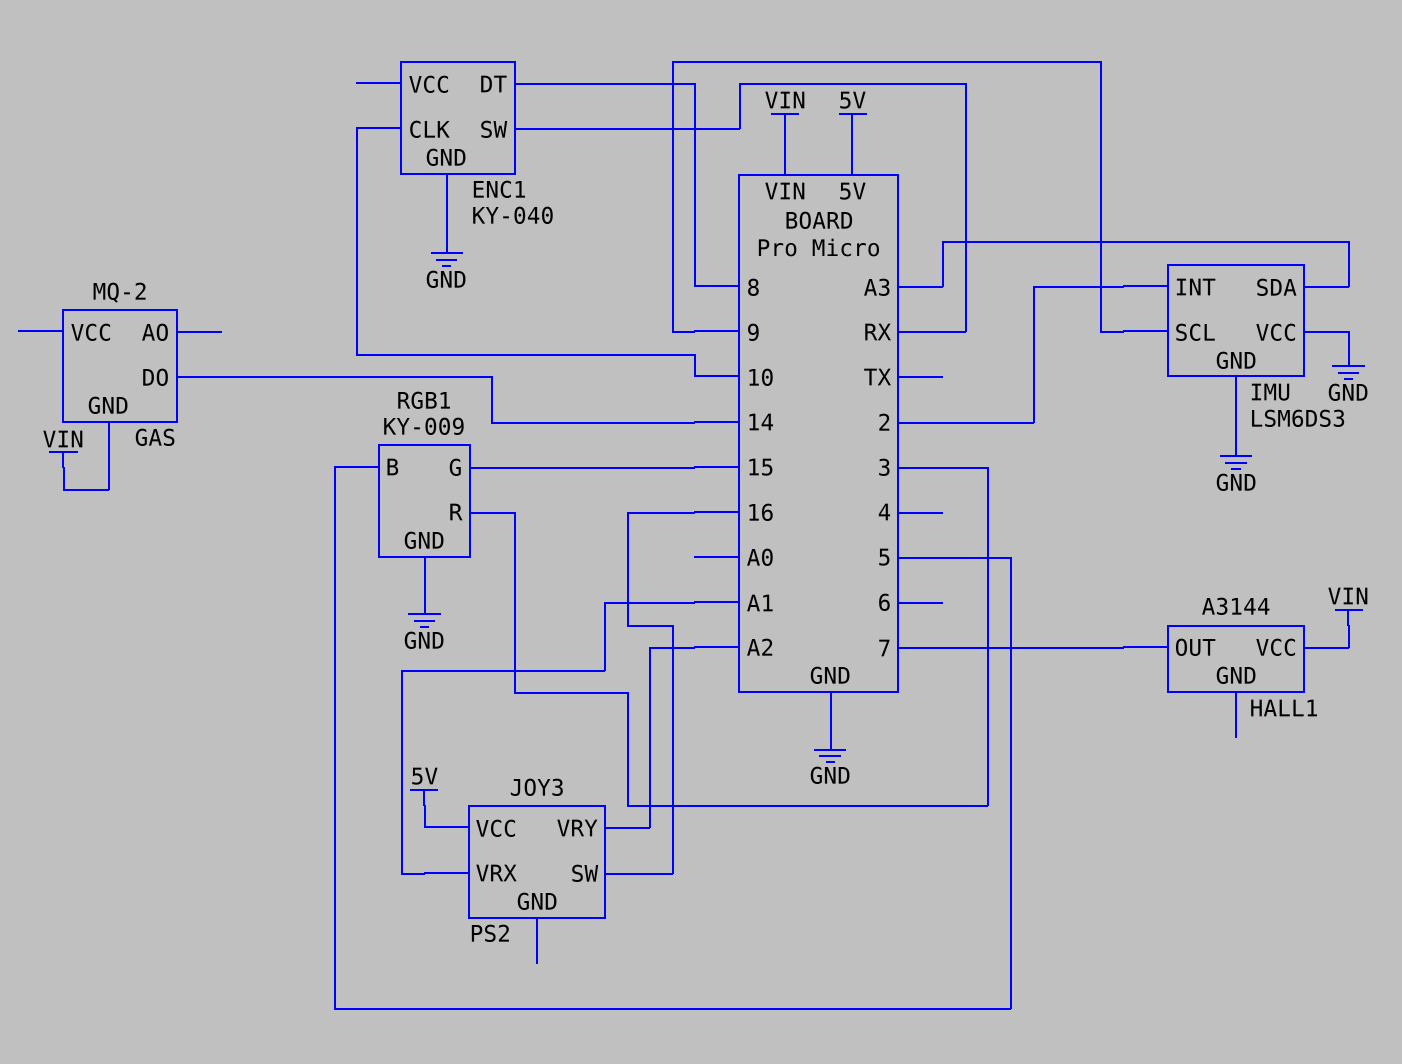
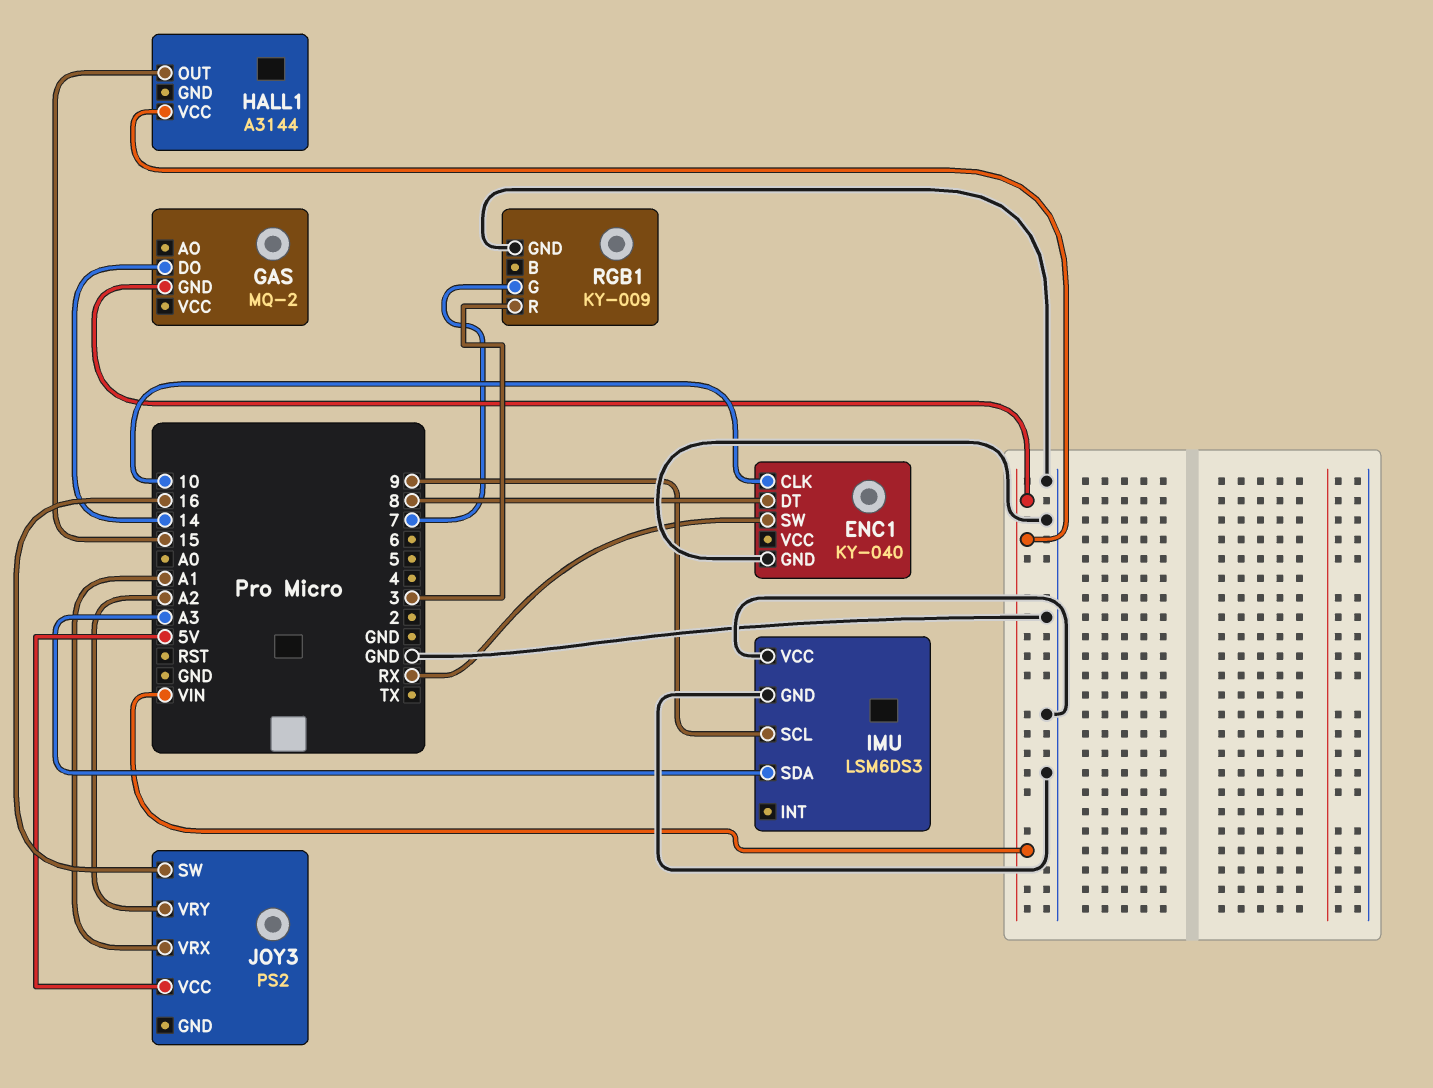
HALL1 pin OUT: 7 -> 15
IMU pin INT: 2 -> none
RGB1 pin B: 5 -> none
RGB1 pin G: 15 -> 7

